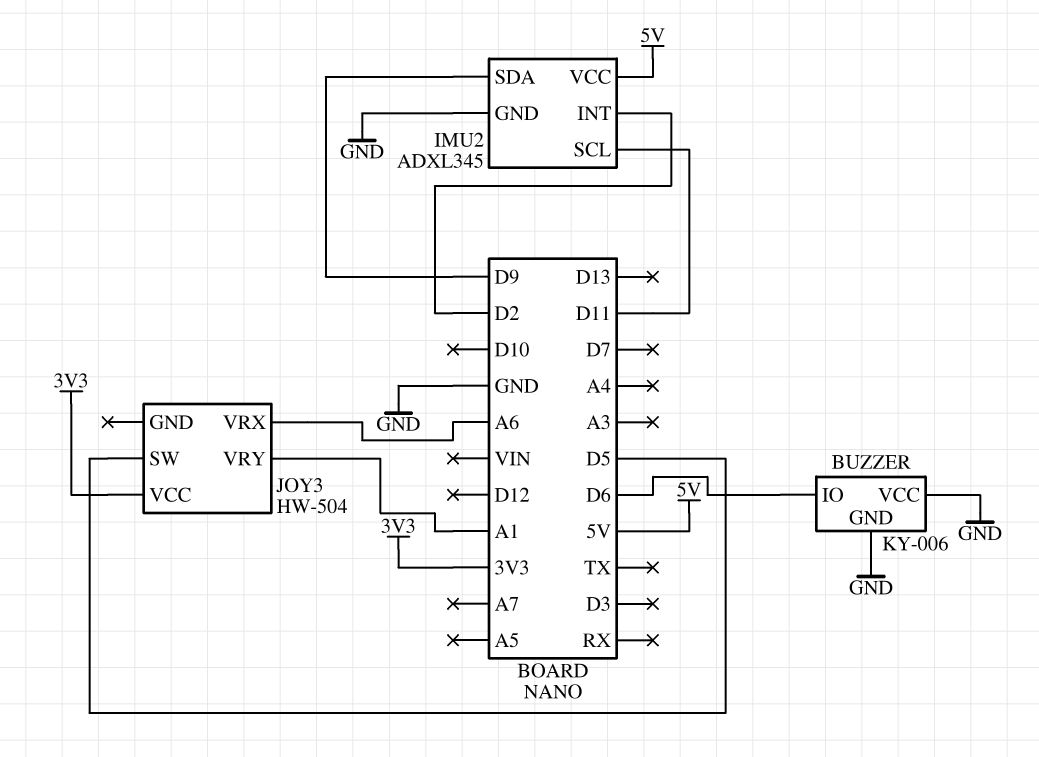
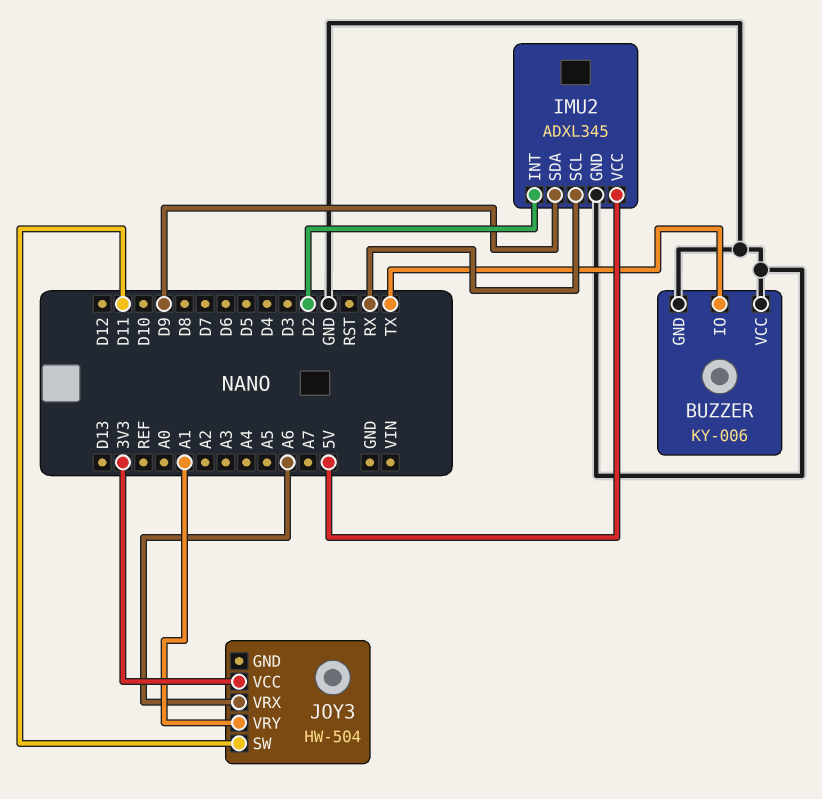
BUZZER pin IO: D6 -> TX
IMU2 pin SCL: D11 -> RX
JOY3 pin SW: D5 -> D11

